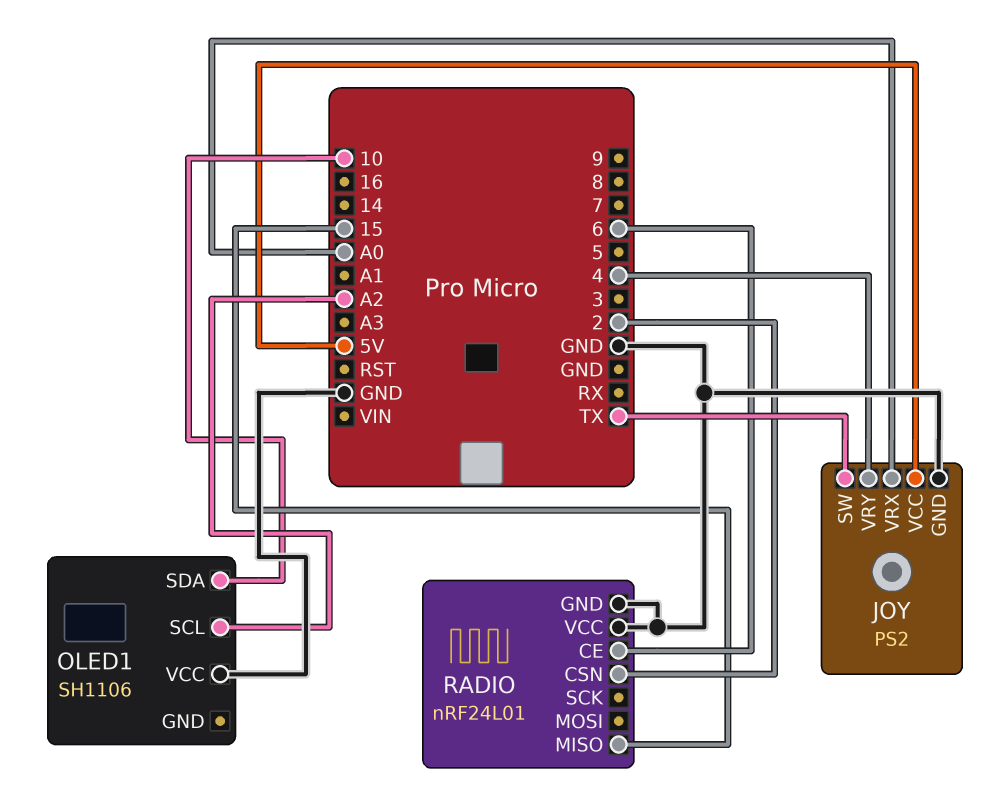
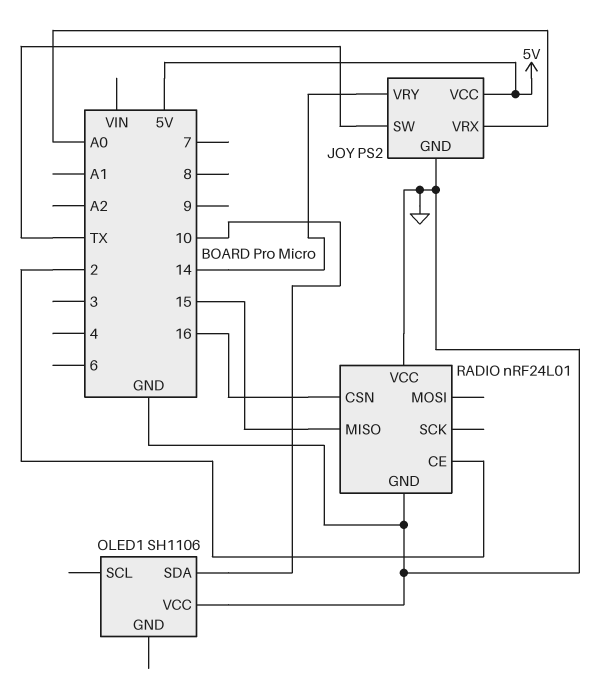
JOY pin VRY: 4 -> 14
OLED1 pin SCL: A2 -> none
RADIO pin CE: 6 -> 2
RADIO pin CSN: 2 -> 16

